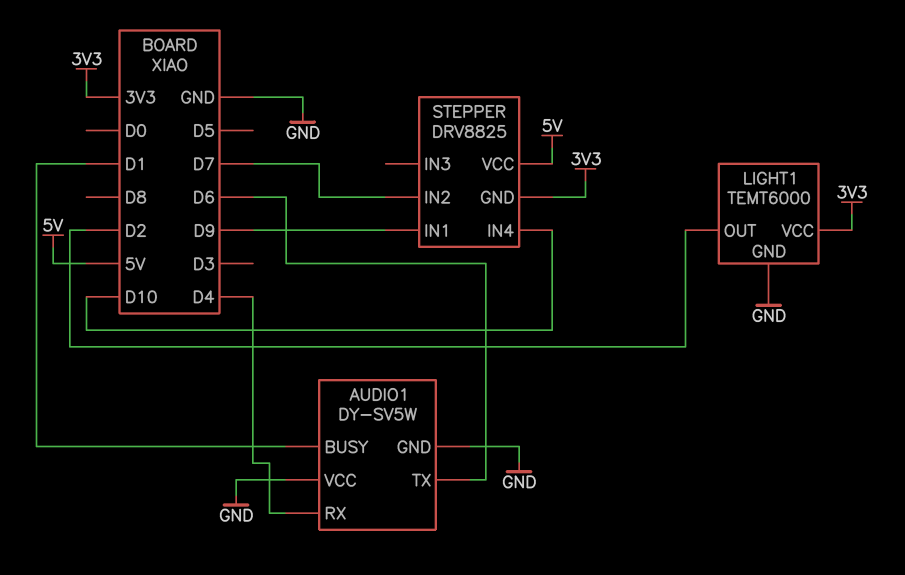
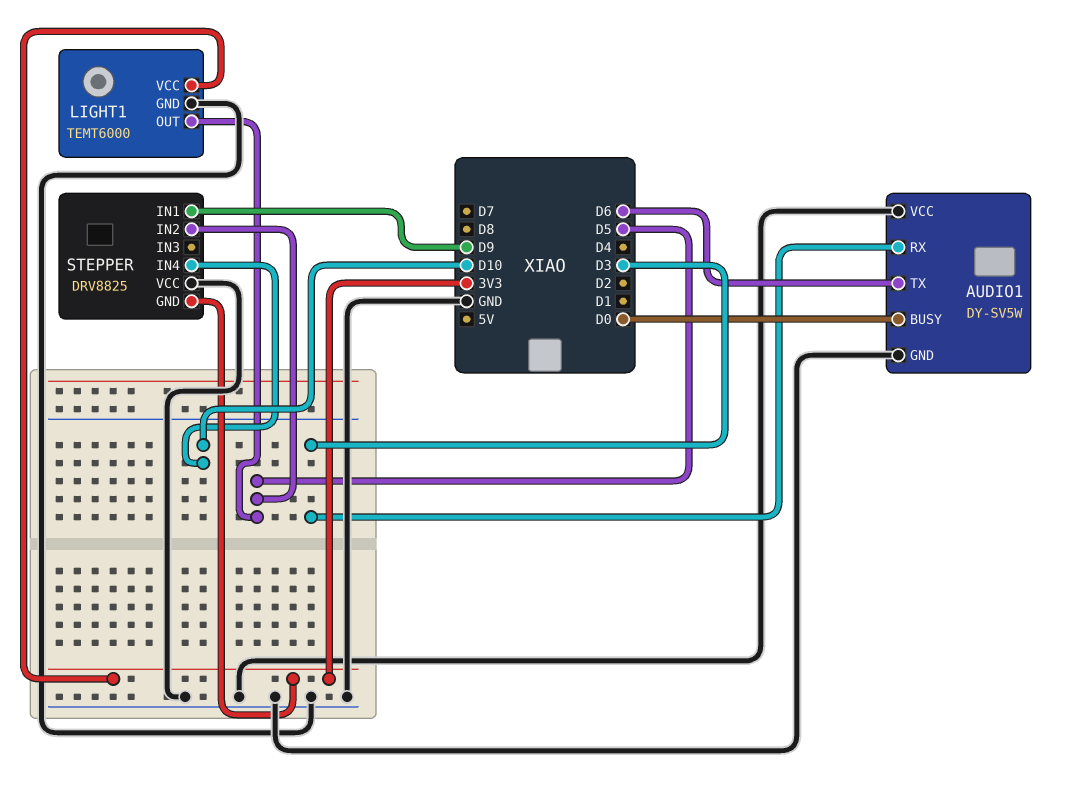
AUDIO1 pin BUSY: D1 -> D0
AUDIO1 pin RX: D4 -> D3
LIGHT1 pin OUT: D2 -> D5
STEPPER pin IN2: D7 -> D5
STEPPER pin VCC: 5V -> GND

